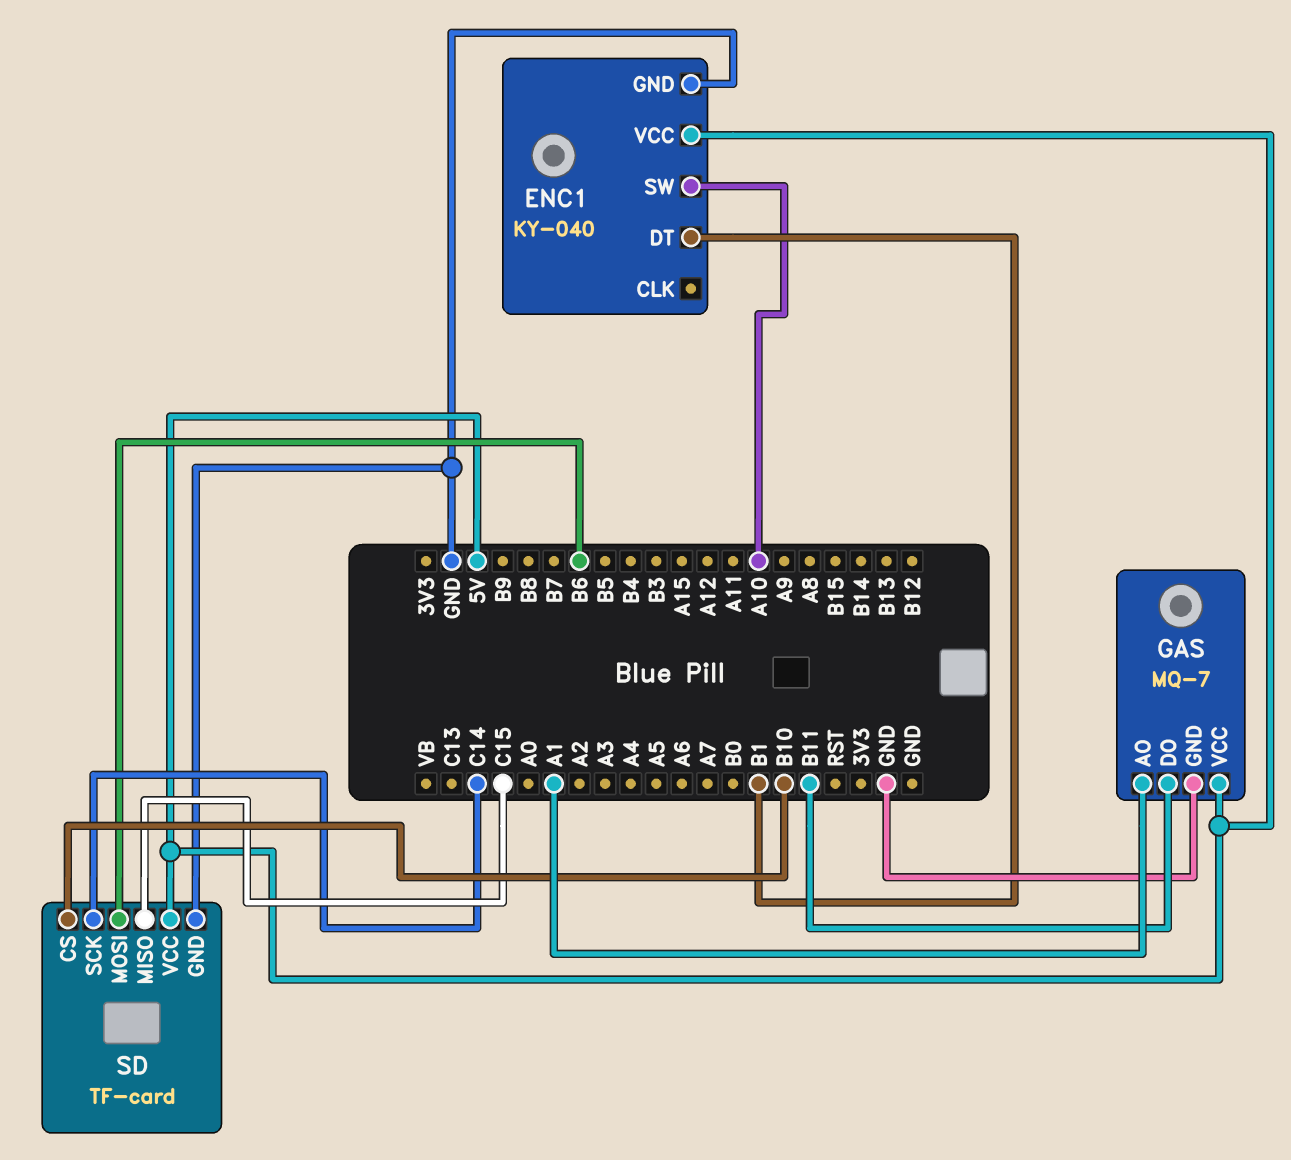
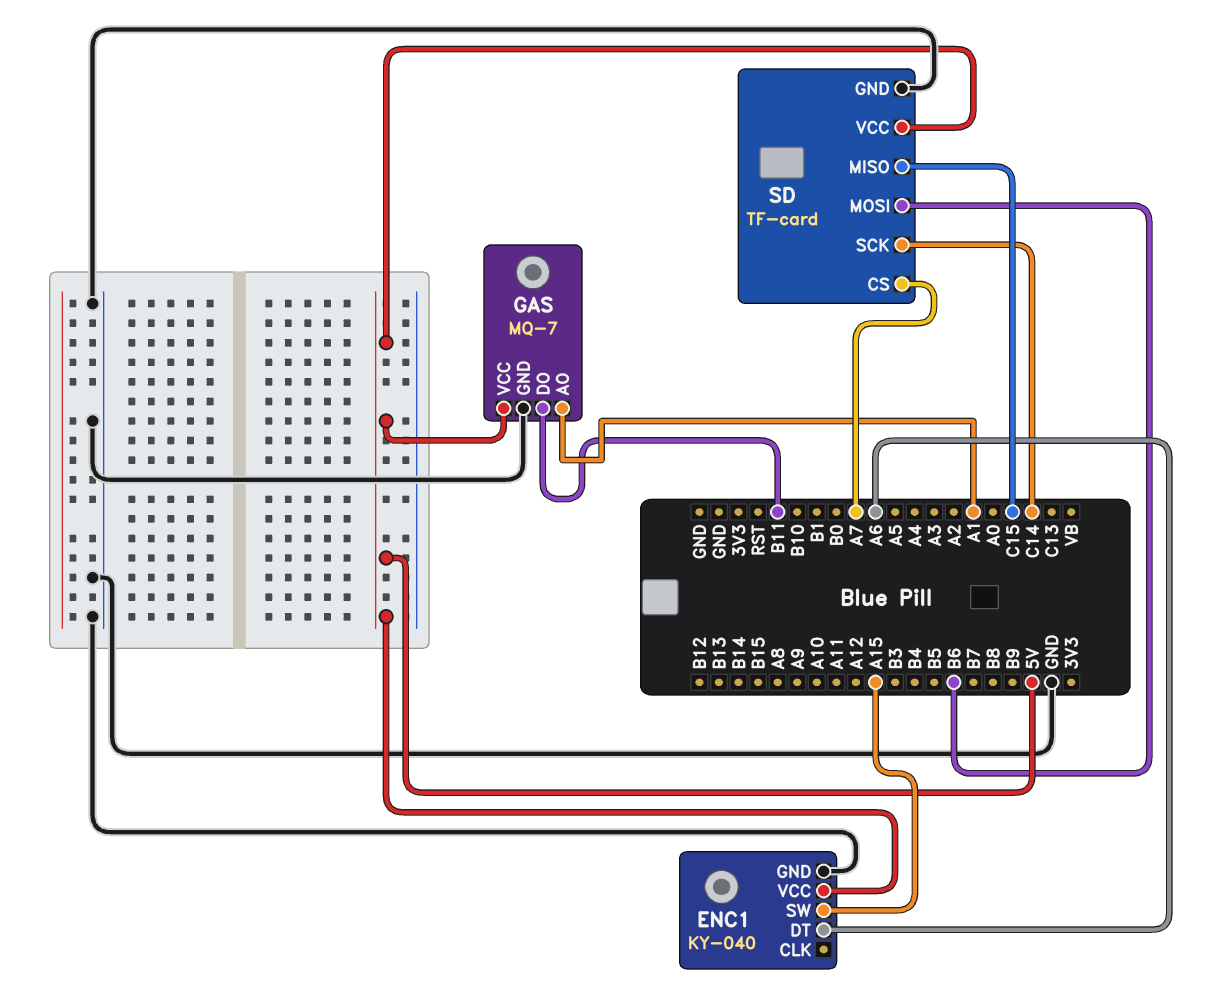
ENC1 pin DT: B1 -> A6
ENC1 pin SW: A10 -> A15
SD pin CS: B10 -> A7

